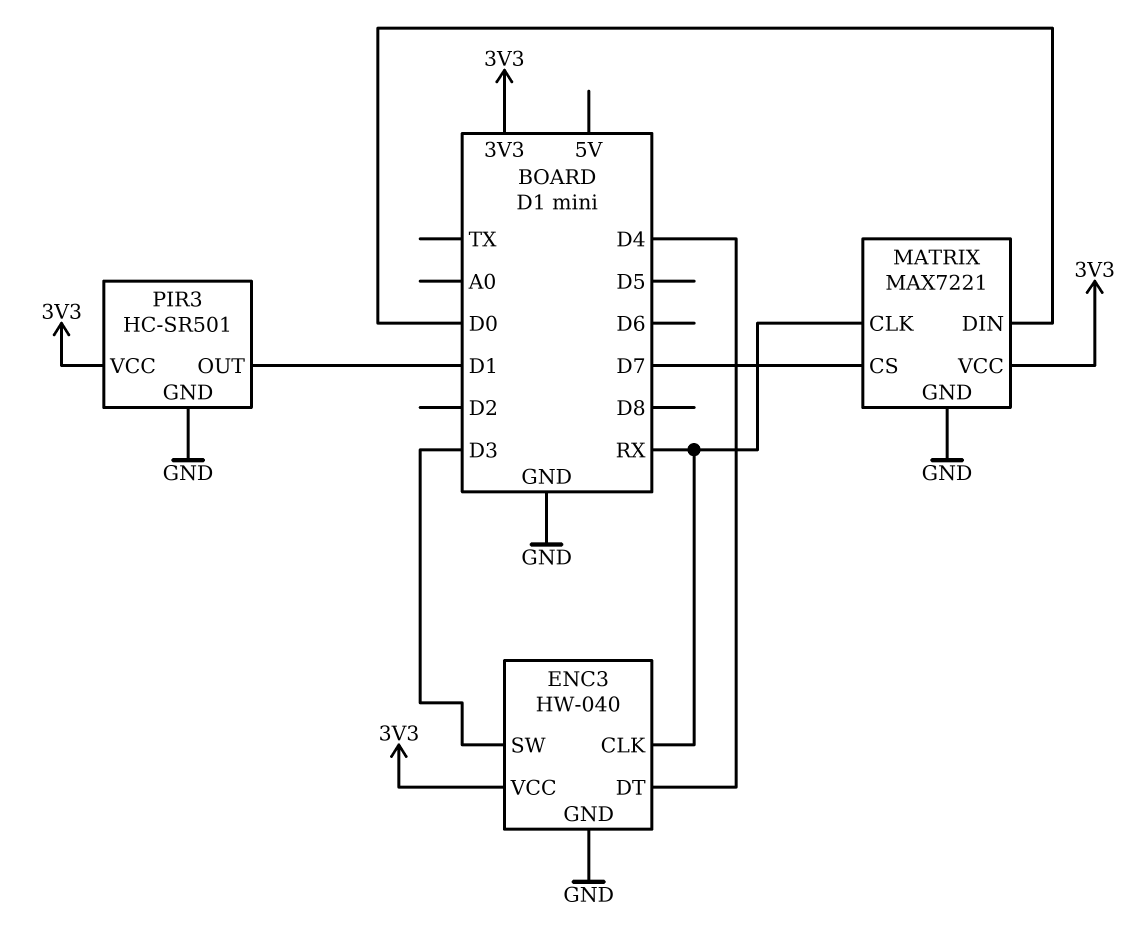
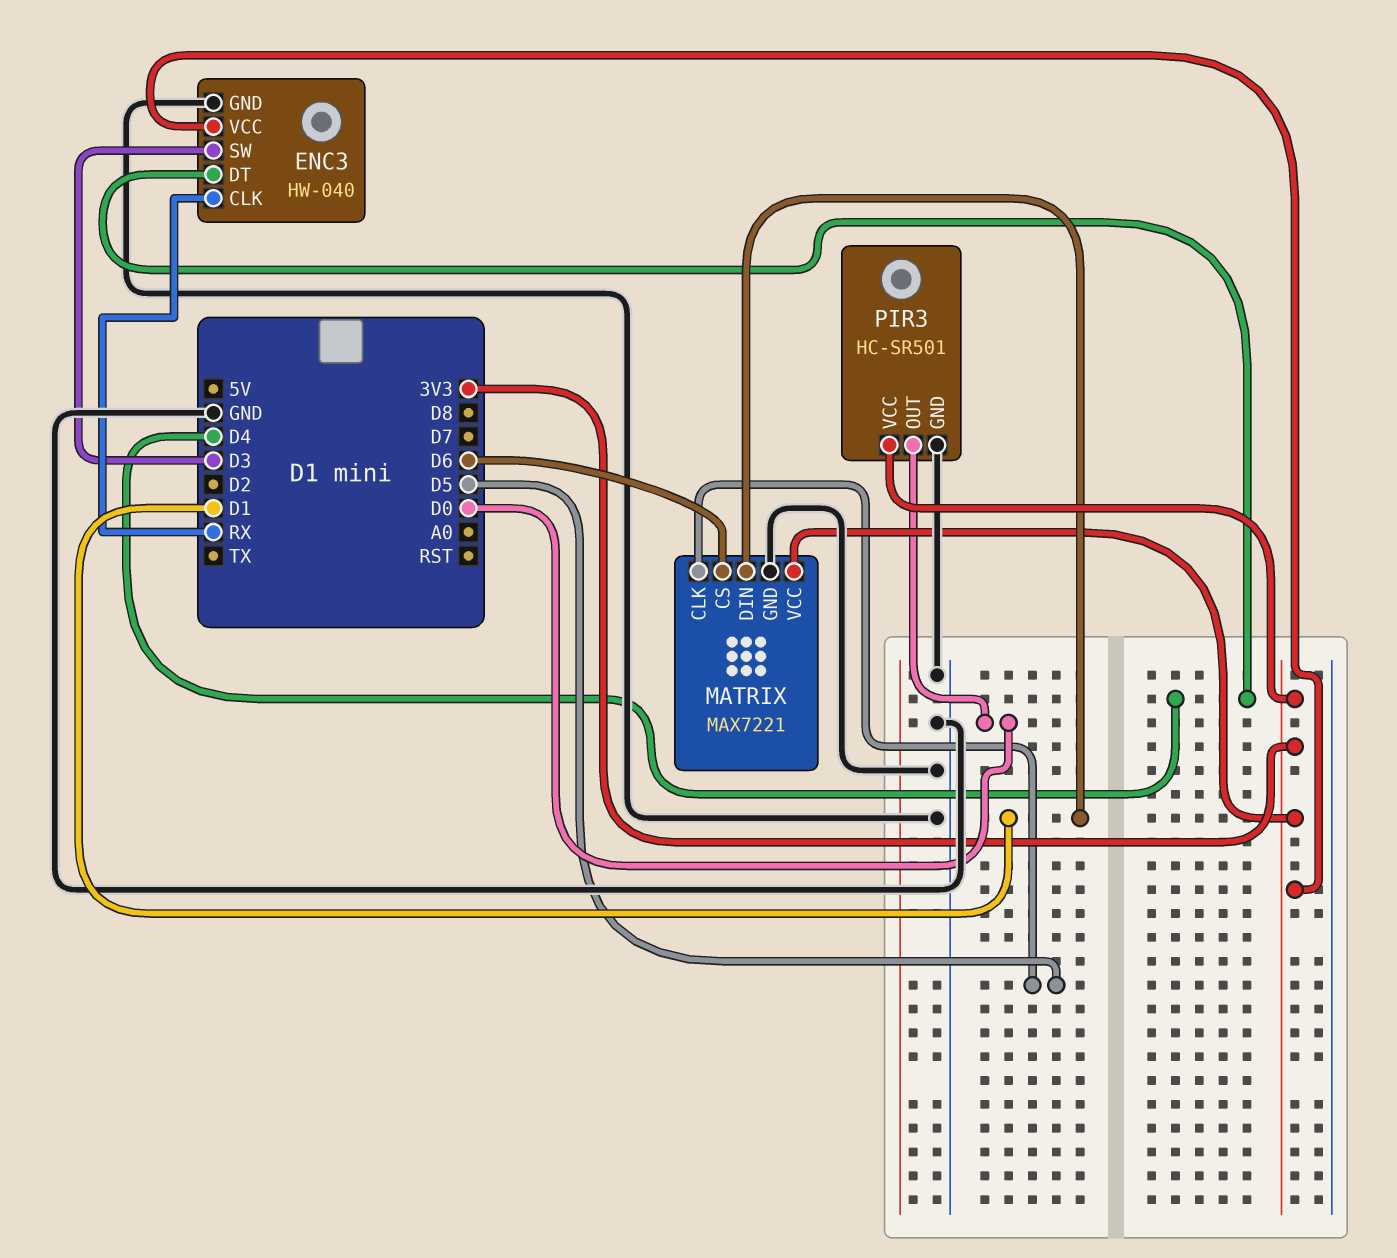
MATRIX pin CLK: RX -> D5
MATRIX pin CS: D7 -> D6
MATRIX pin DIN: D0 -> D1
PIR3 pin OUT: D1 -> D0

